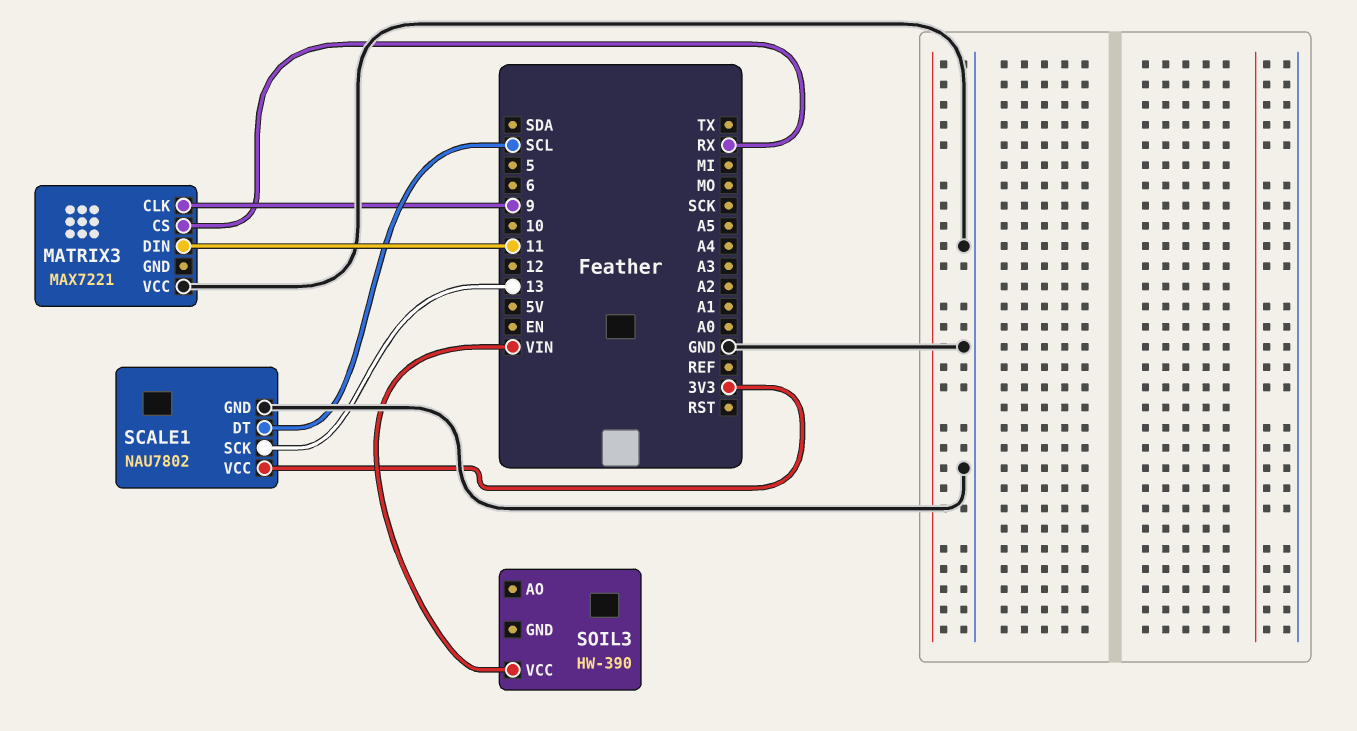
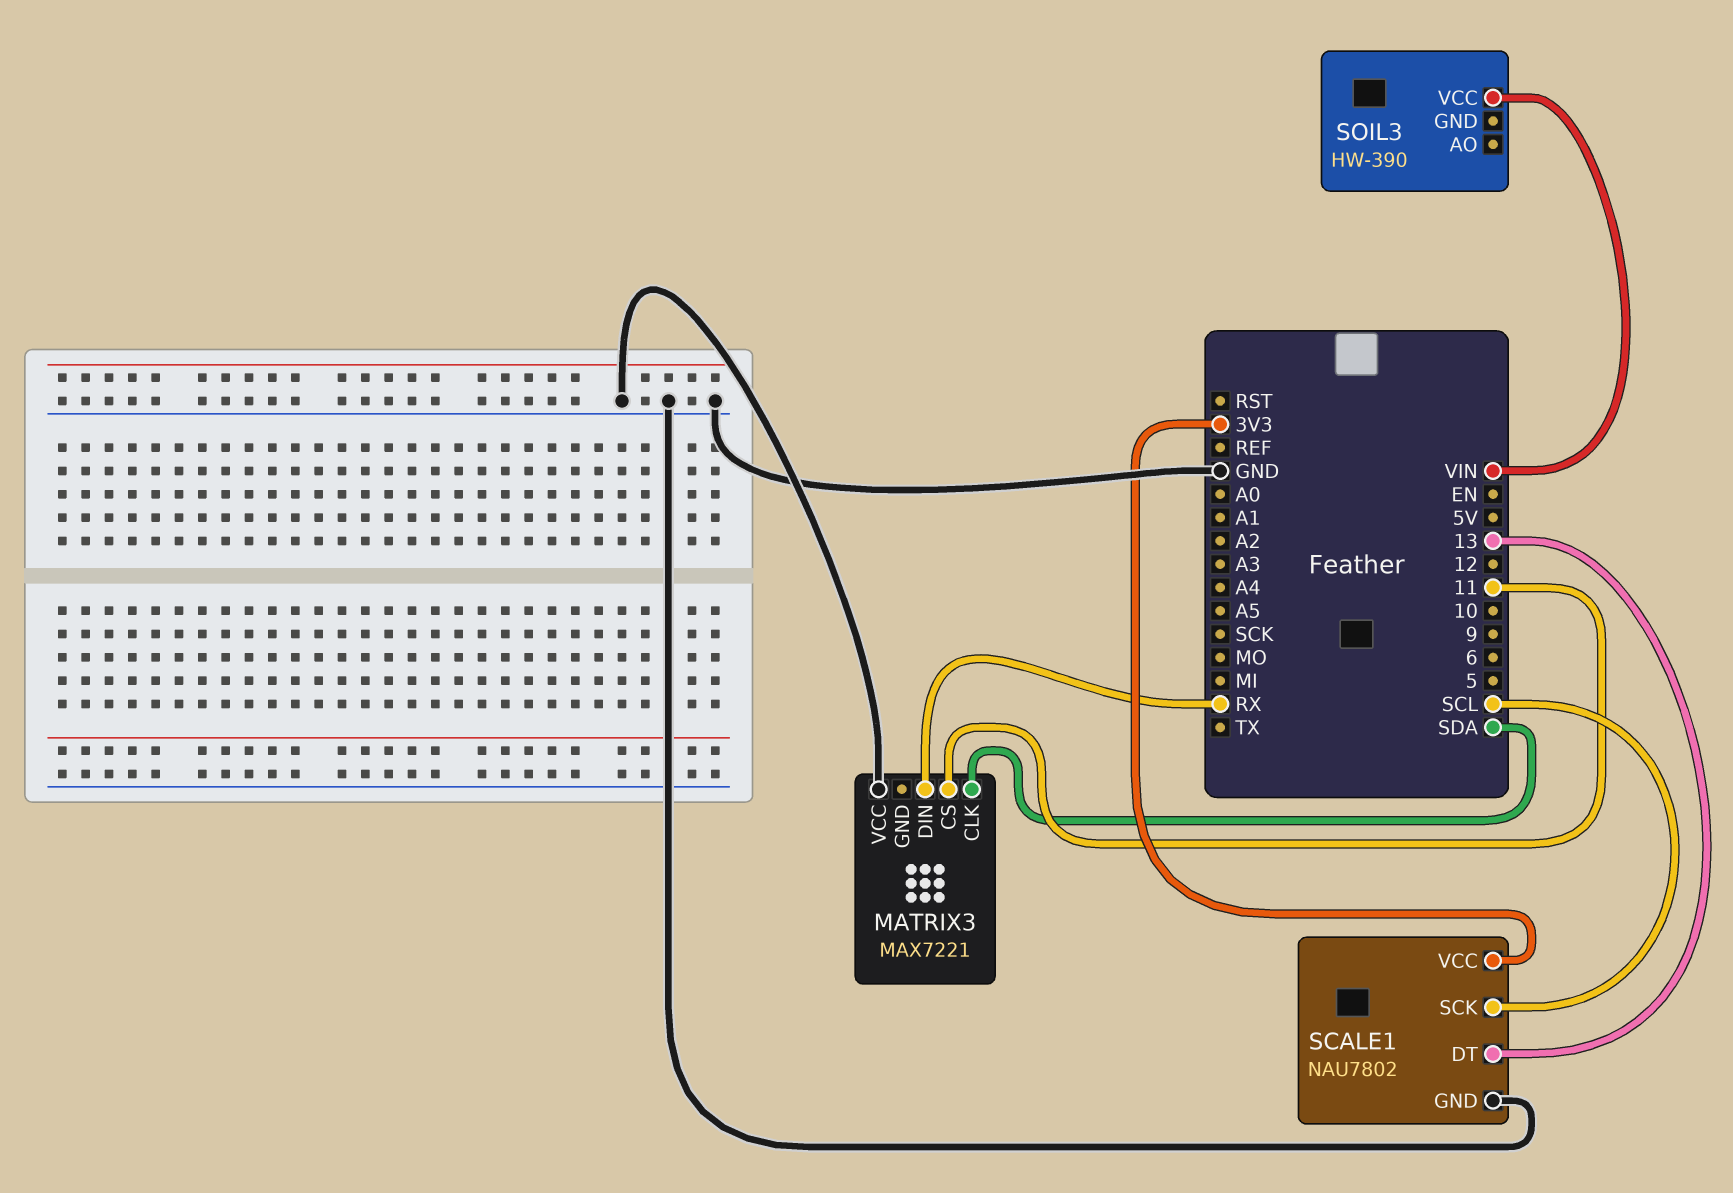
MATRIX3 pin CLK: 9 -> SDA
MATRIX3 pin CS: RX -> 11
MATRIX3 pin DIN: 11 -> RX
SCALE1 pin DT: SCL -> 13
SCALE1 pin SCK: 13 -> SCL

